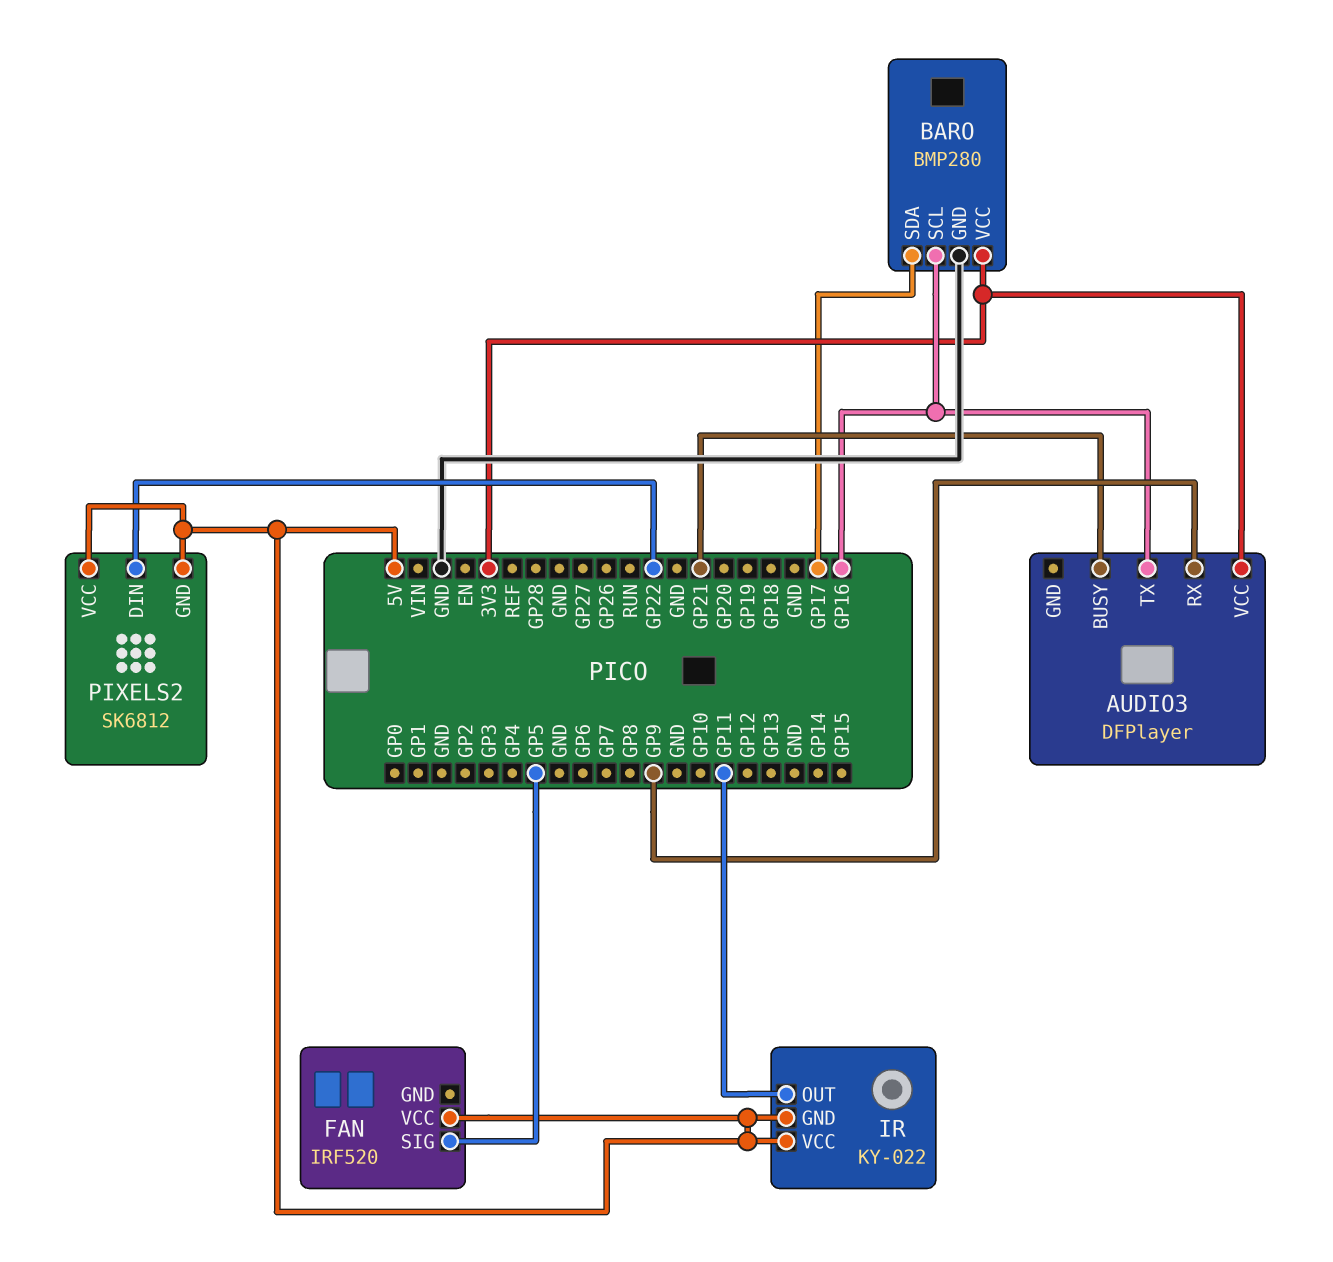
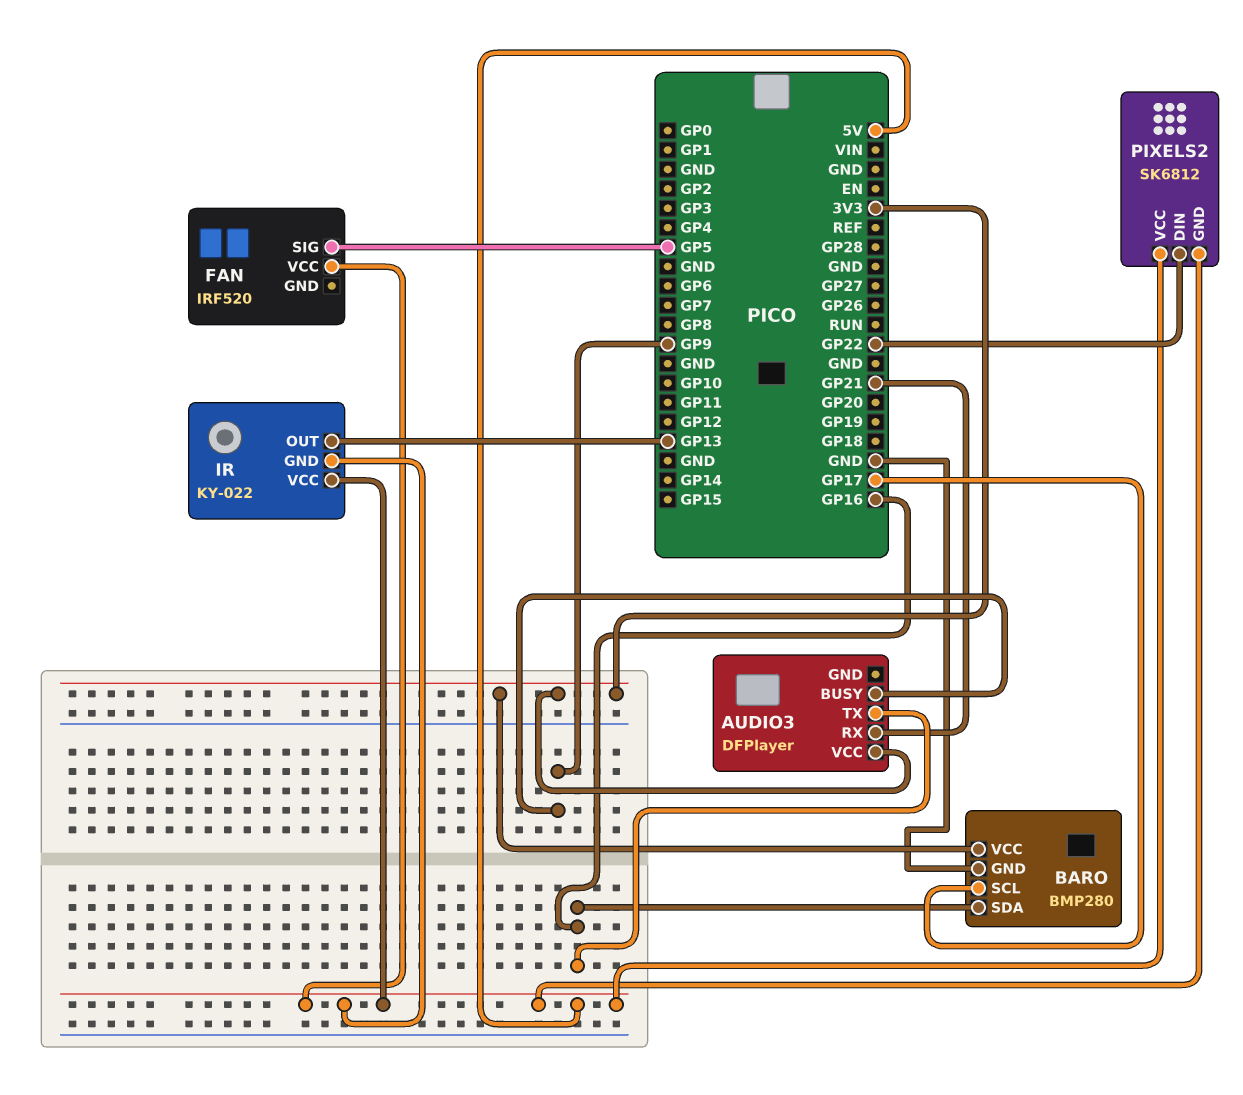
AUDIO3 pin BUSY: GP21 -> GP9
AUDIO3 pin RX: GP9 -> GP21
BARO pin SCL: GP16 -> GP17
BARO pin SDA: GP17 -> GP16
IR pin OUT: GP11 -> GP13

